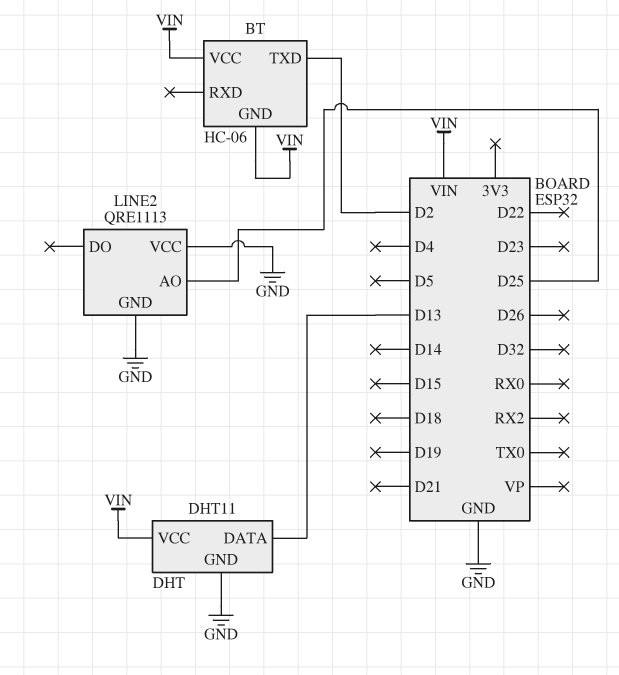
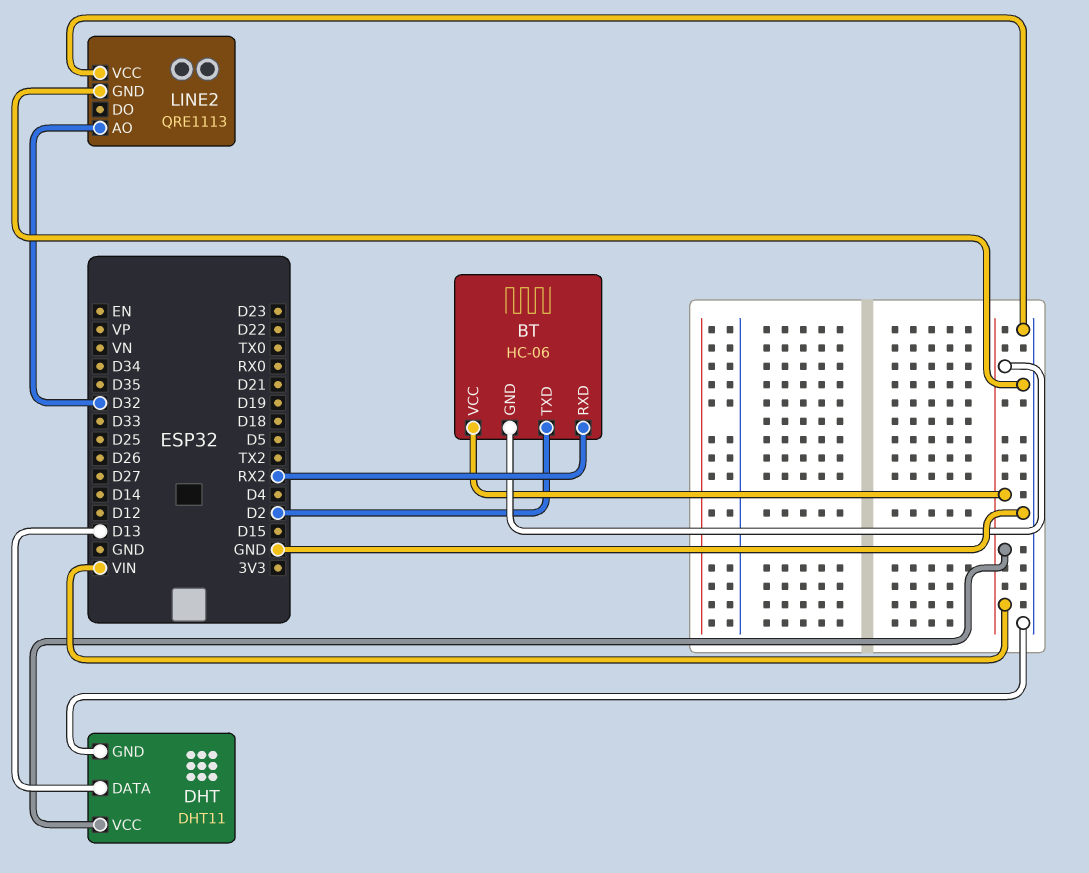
BT pin RXD: none -> RX2
LINE2 pin AO: D25 -> D32

